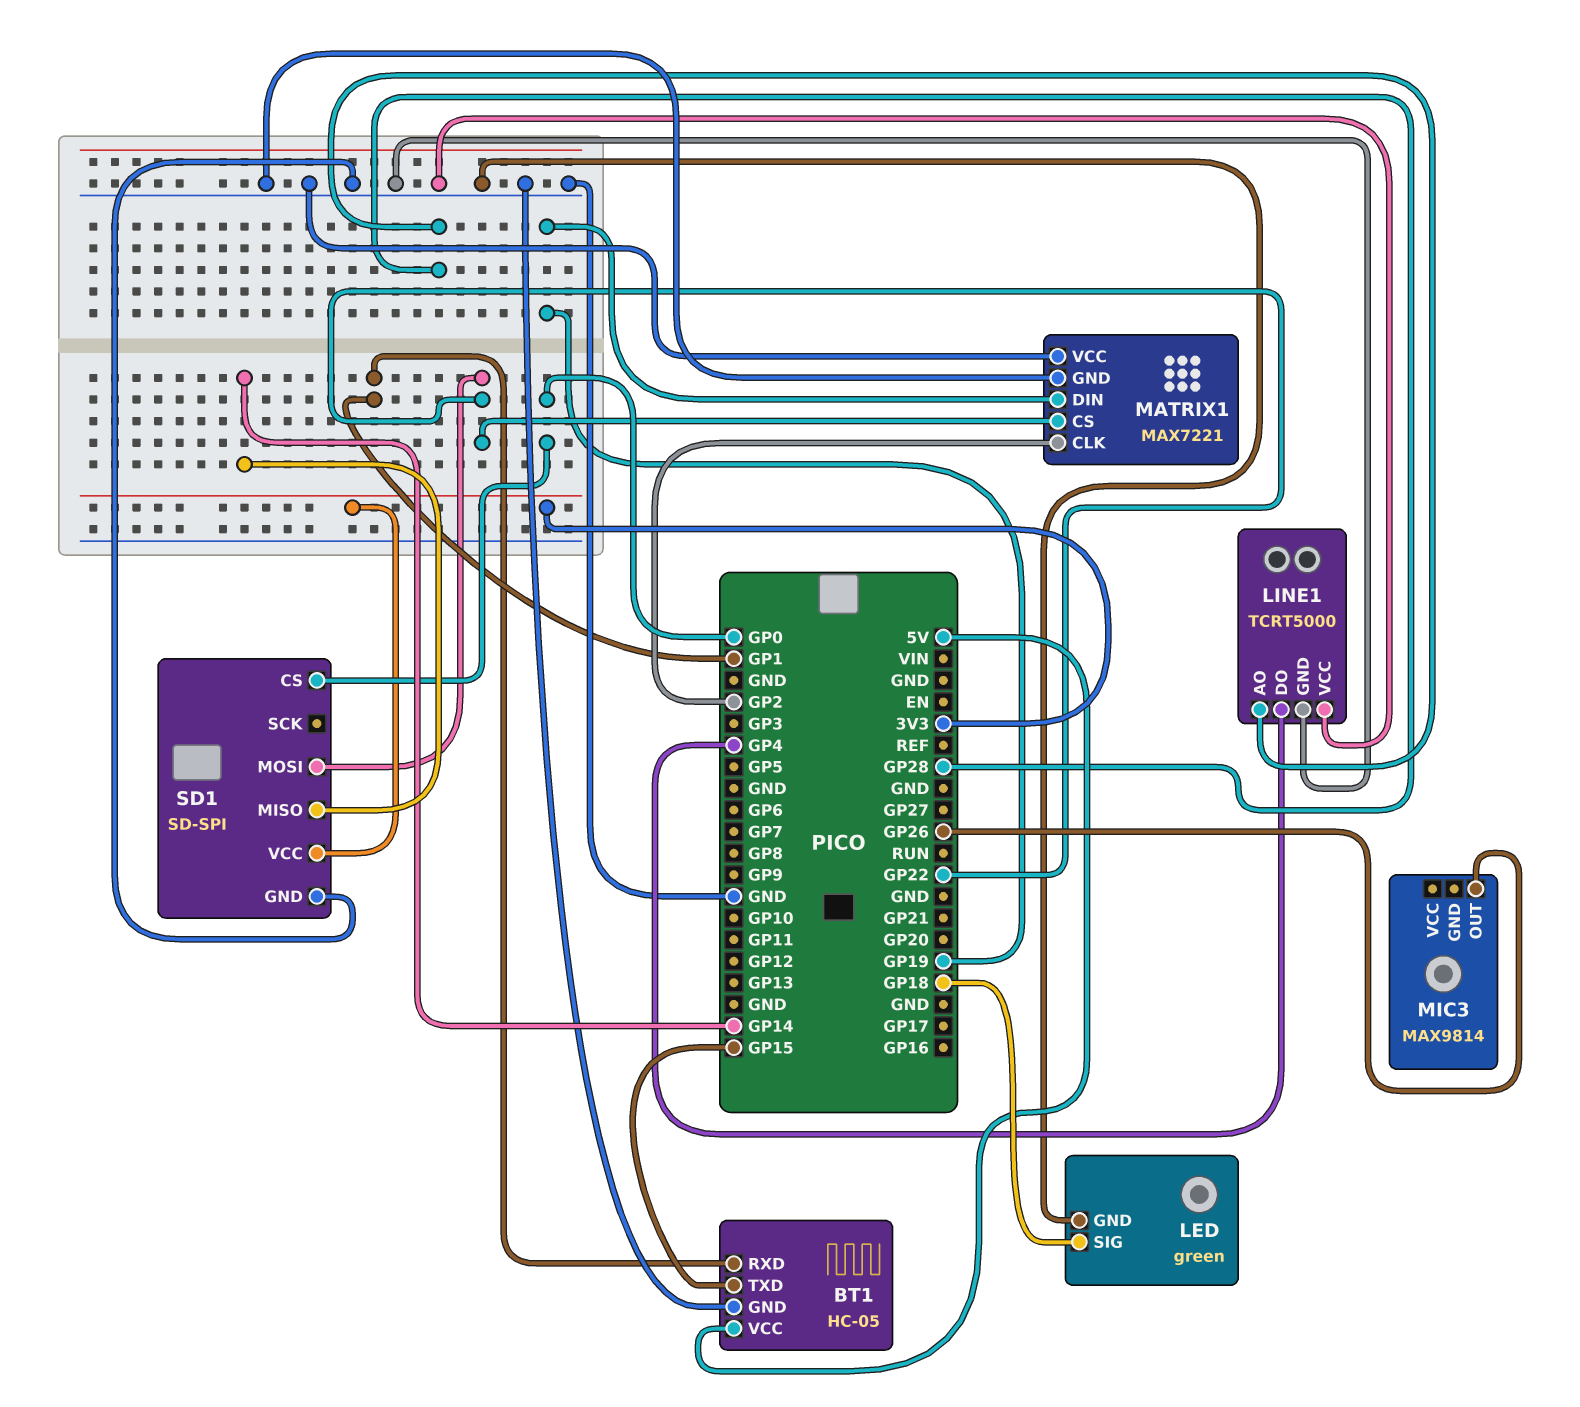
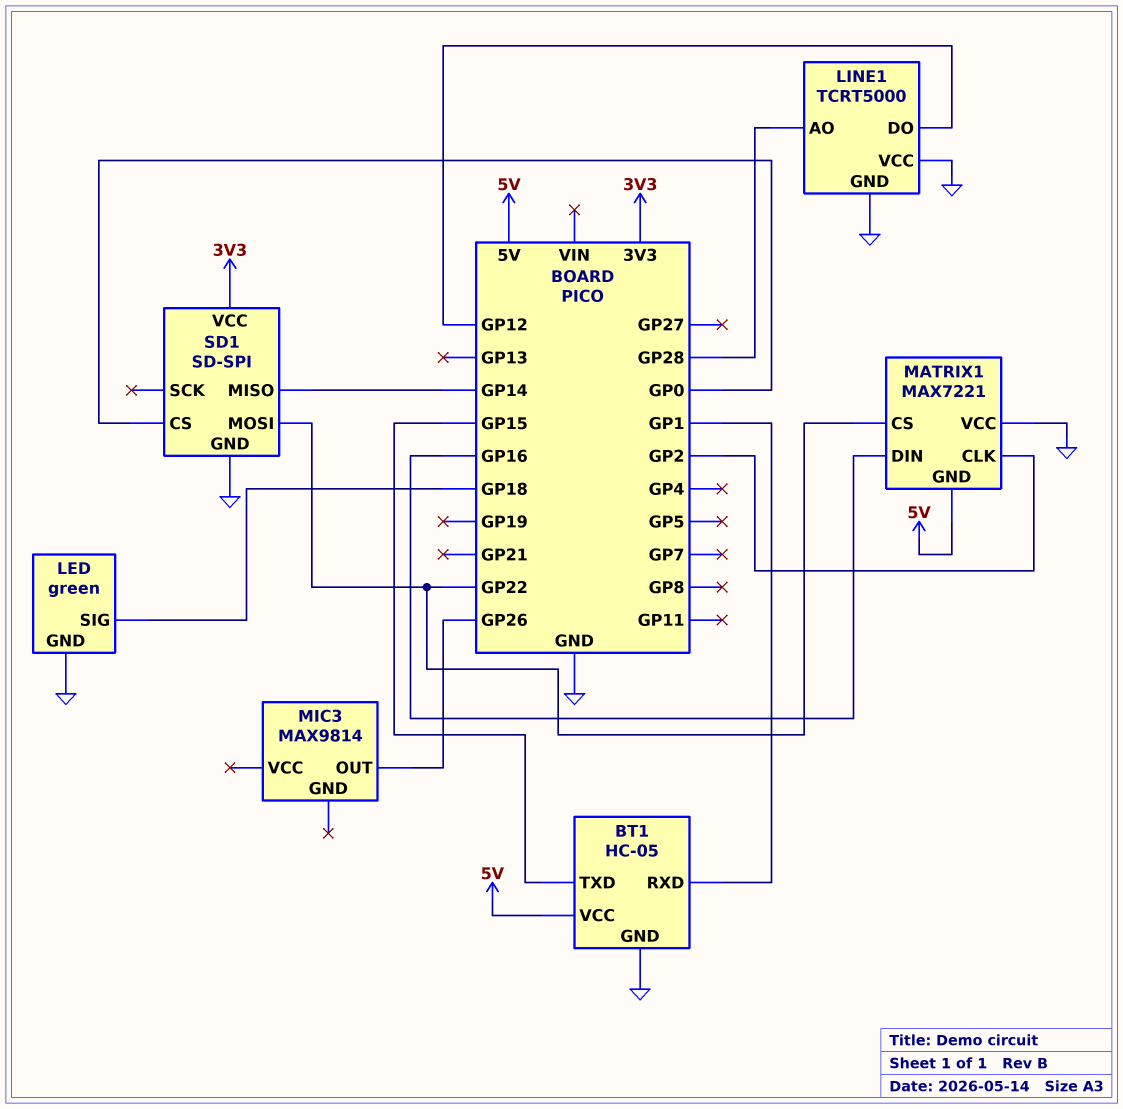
LINE1 pin DO: GP4 -> GP12
MATRIX1 pin DIN: GP19 -> GP16
MATRIX1 pin GND: GND -> 5V

